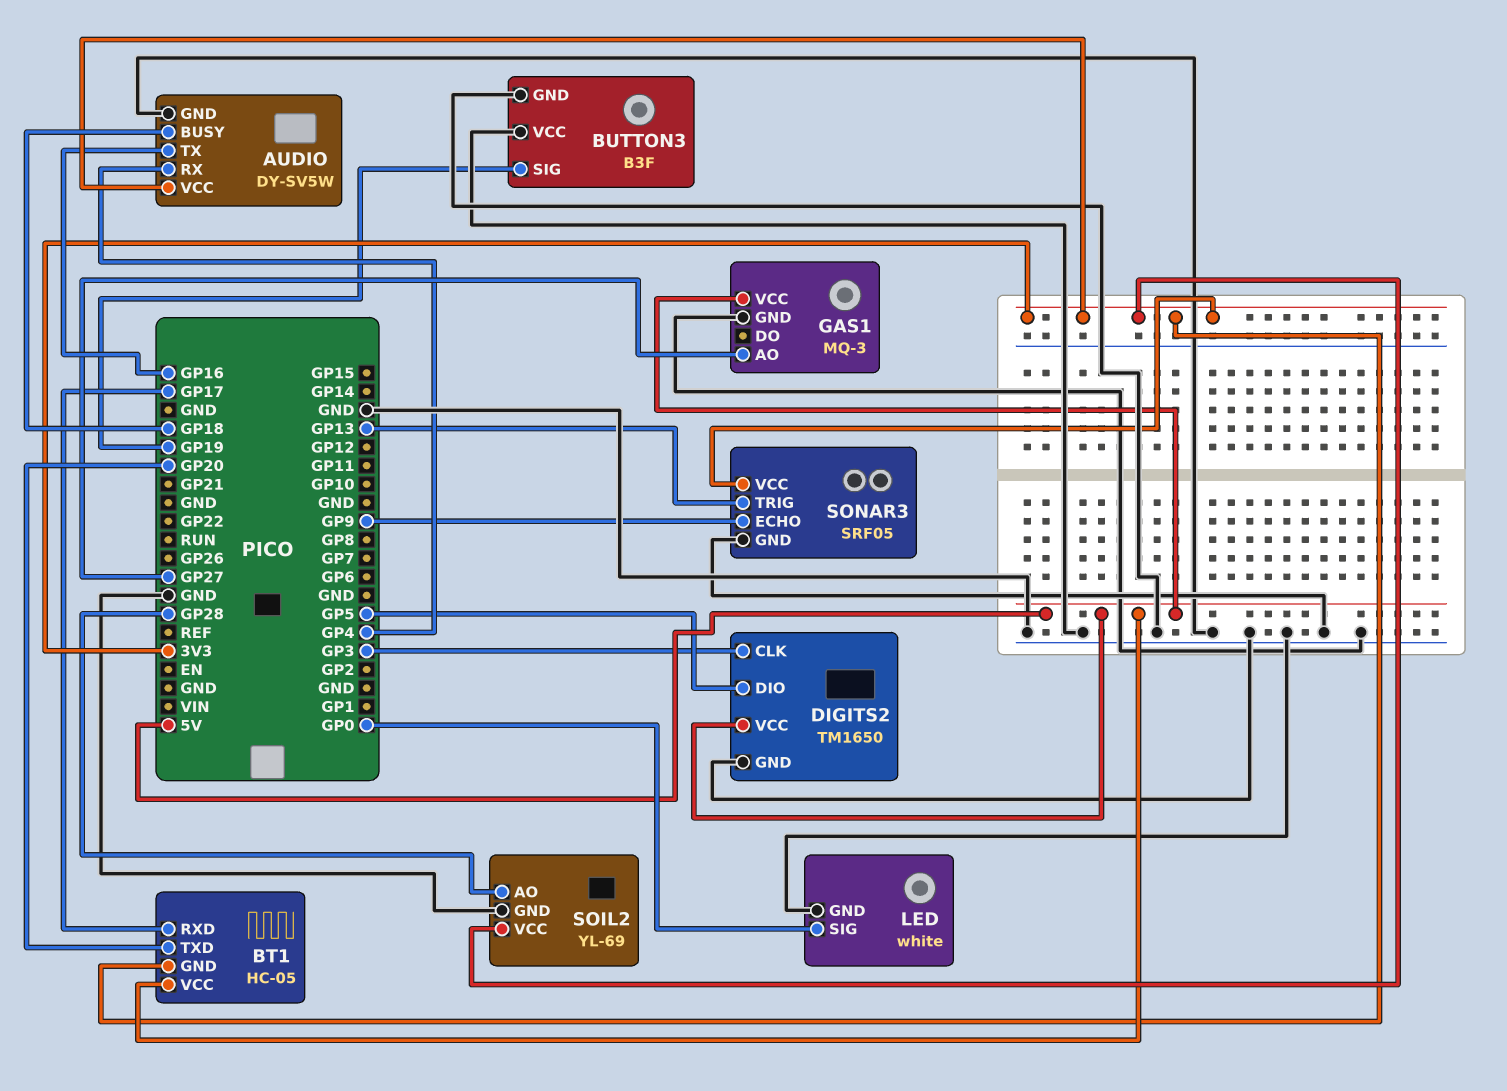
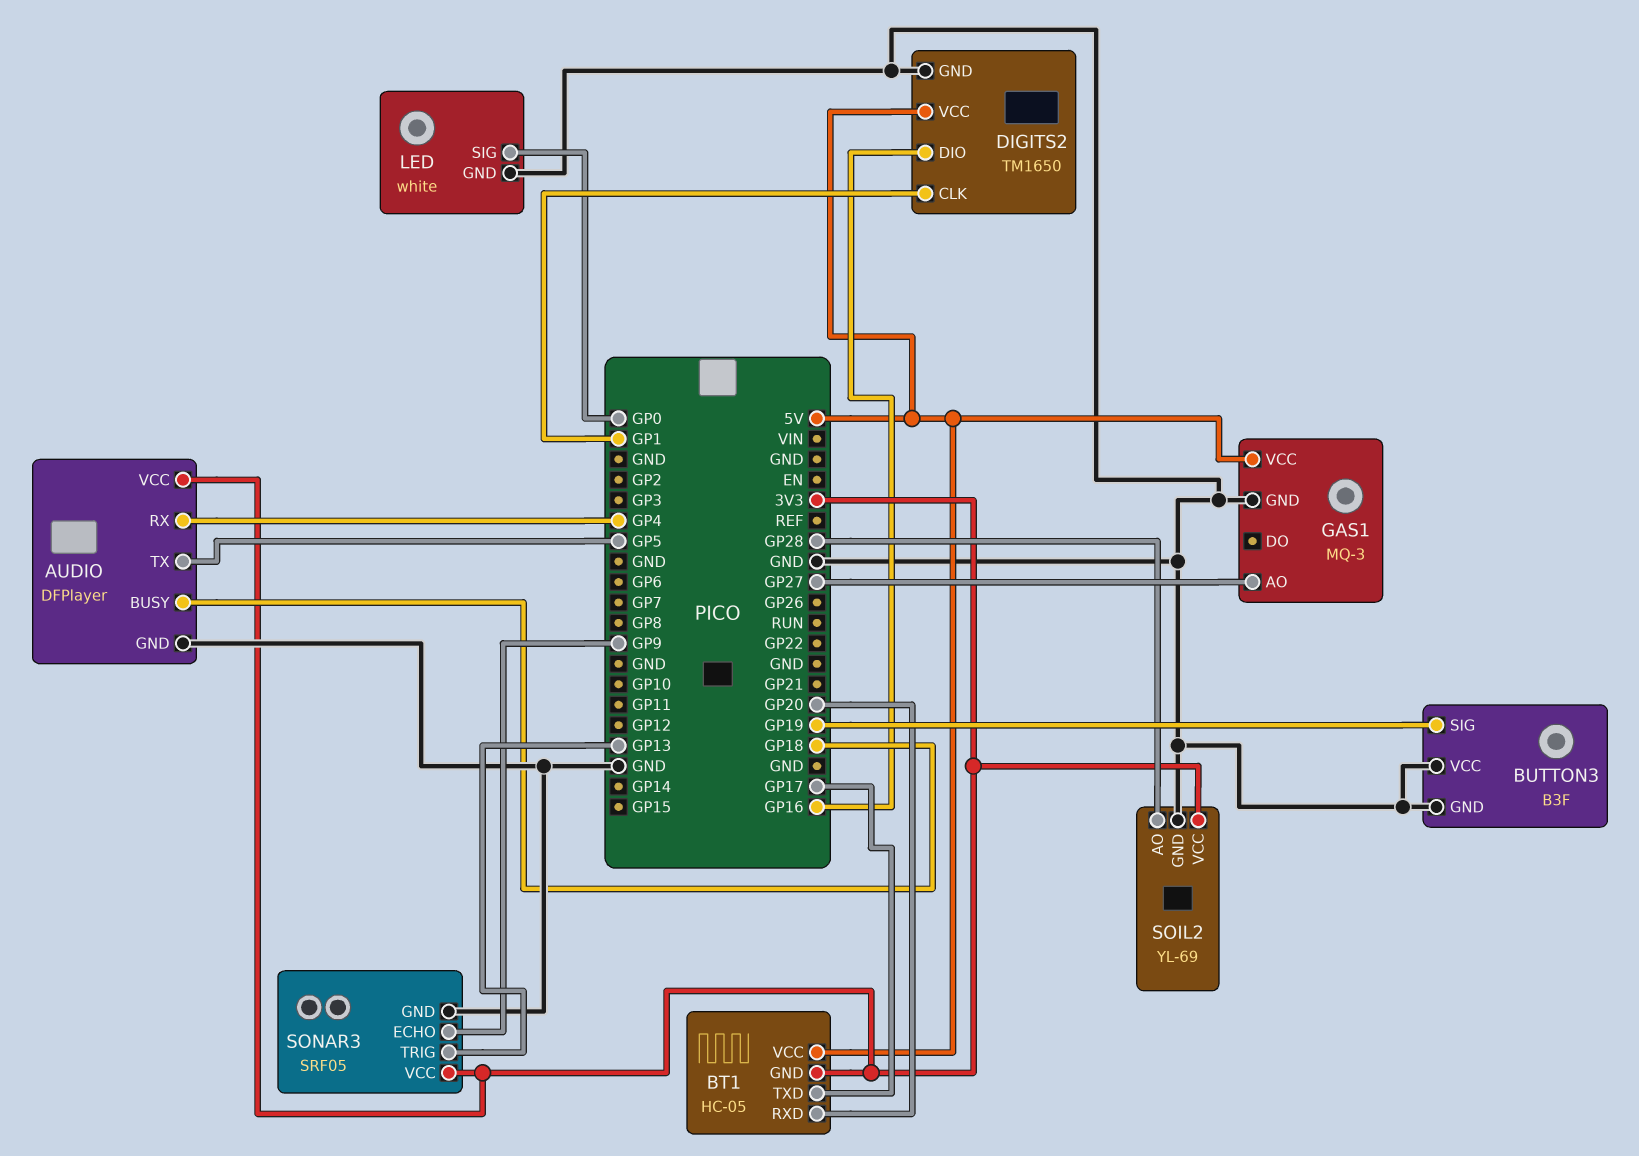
AUDIO: DY-SV5W -> DFPlayer
AUDIO pin TX: GP16 -> GP5
BT1 pin RXD: GP17 -> GP20
BT1 pin TXD: GP20 -> GP17
DIGITS2 pin CLK: GP3 -> GP1
DIGITS2 pin DIO: GP5 -> GP16

